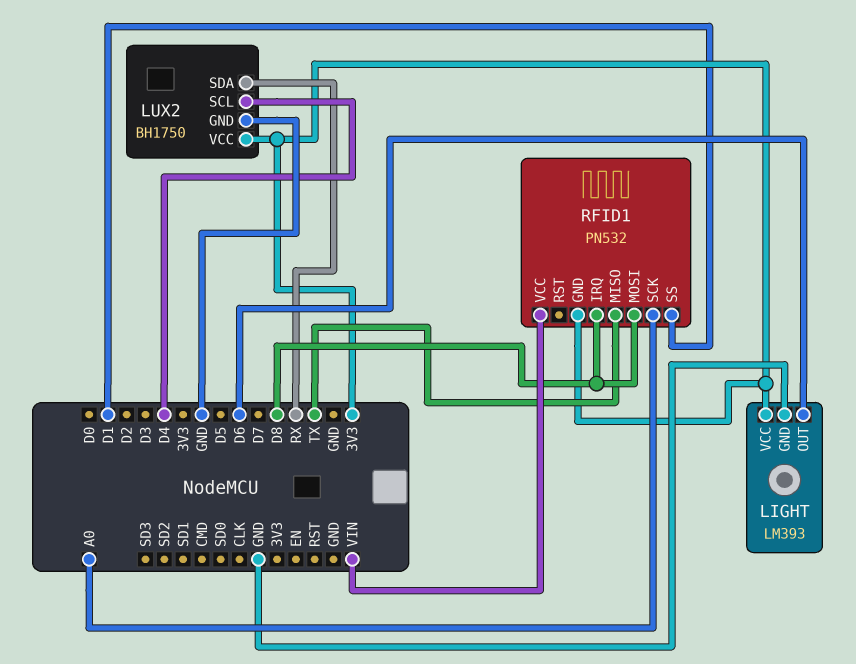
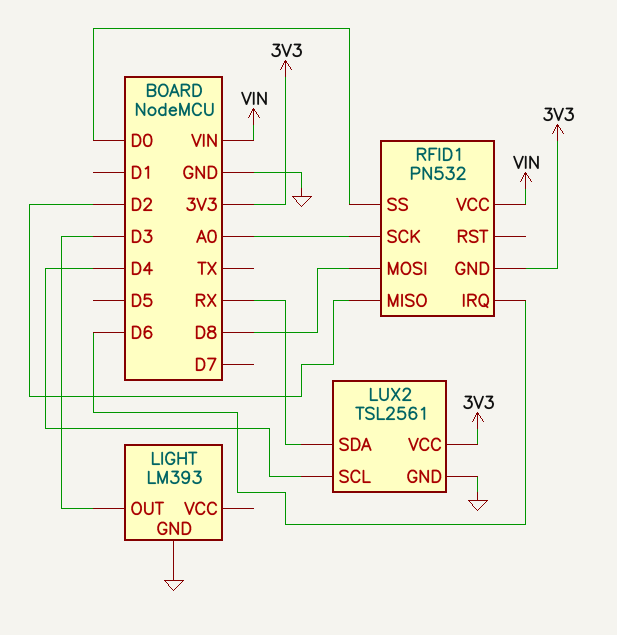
LIGHT pin OUT: D6 -> D3
LIGHT pin VCC: 3V3 -> none
LUX2: BH1750 -> TSL2561
RFID1 pin IRQ: D8 -> D6
RFID1 pin MISO: TX -> D2
RFID1 pin SS: D1 -> D0

